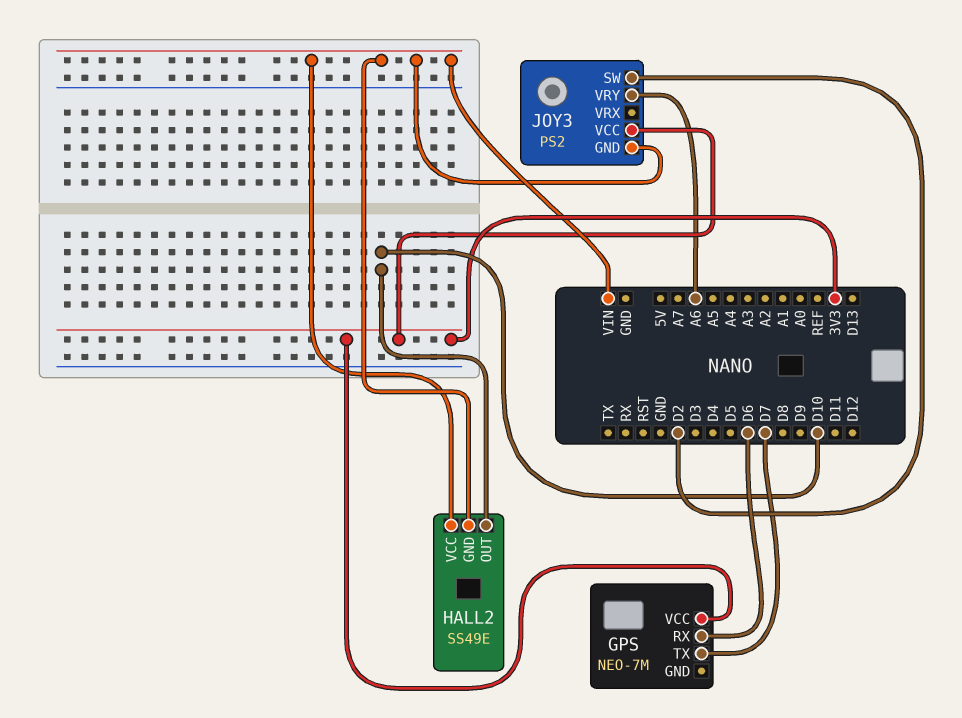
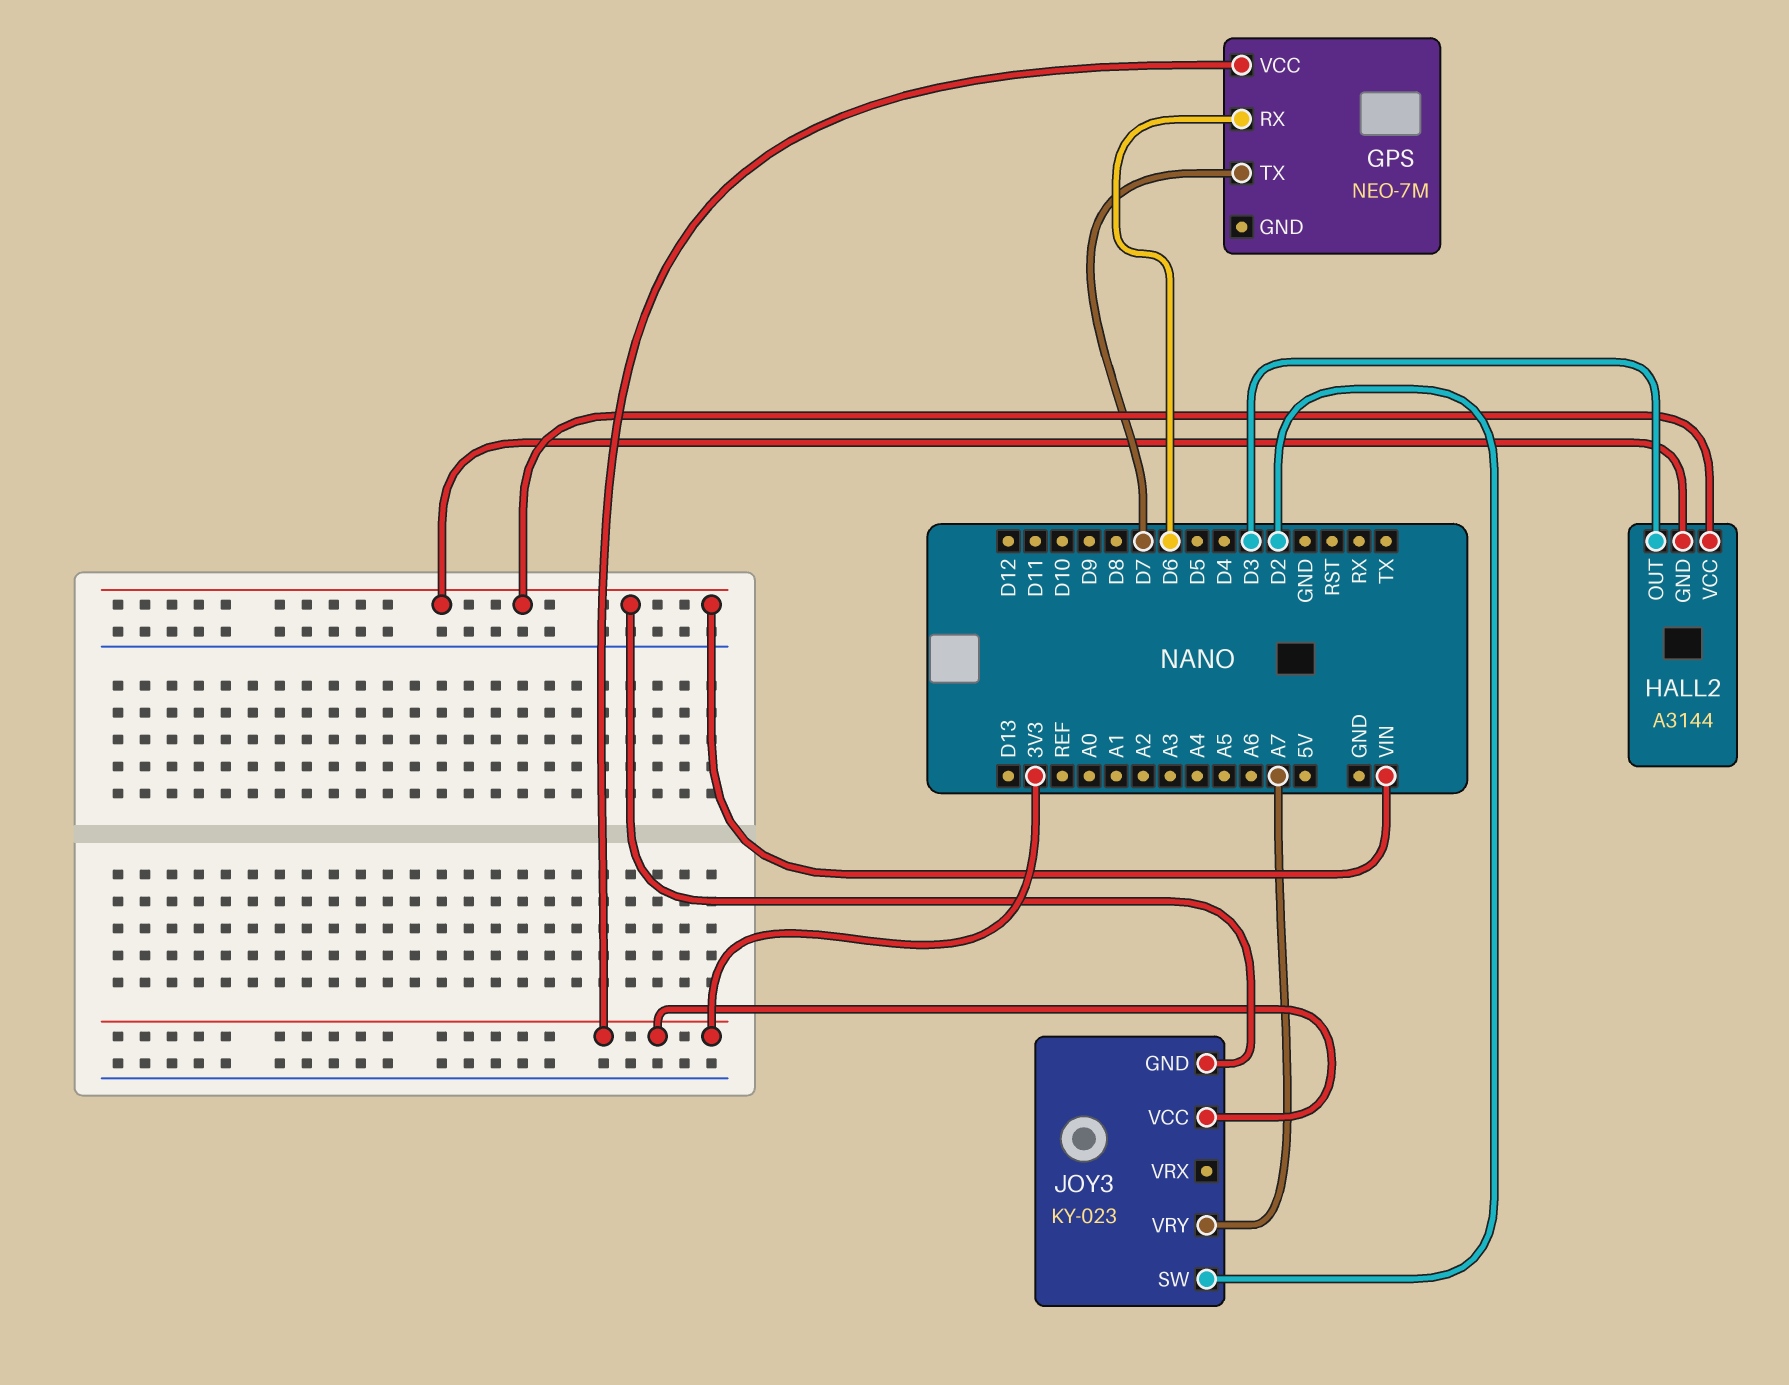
HALL2: SS49E -> A3144
HALL2 pin OUT: D10 -> D3
JOY3: PS2 -> KY-023
JOY3 pin VRY: A6 -> A7

